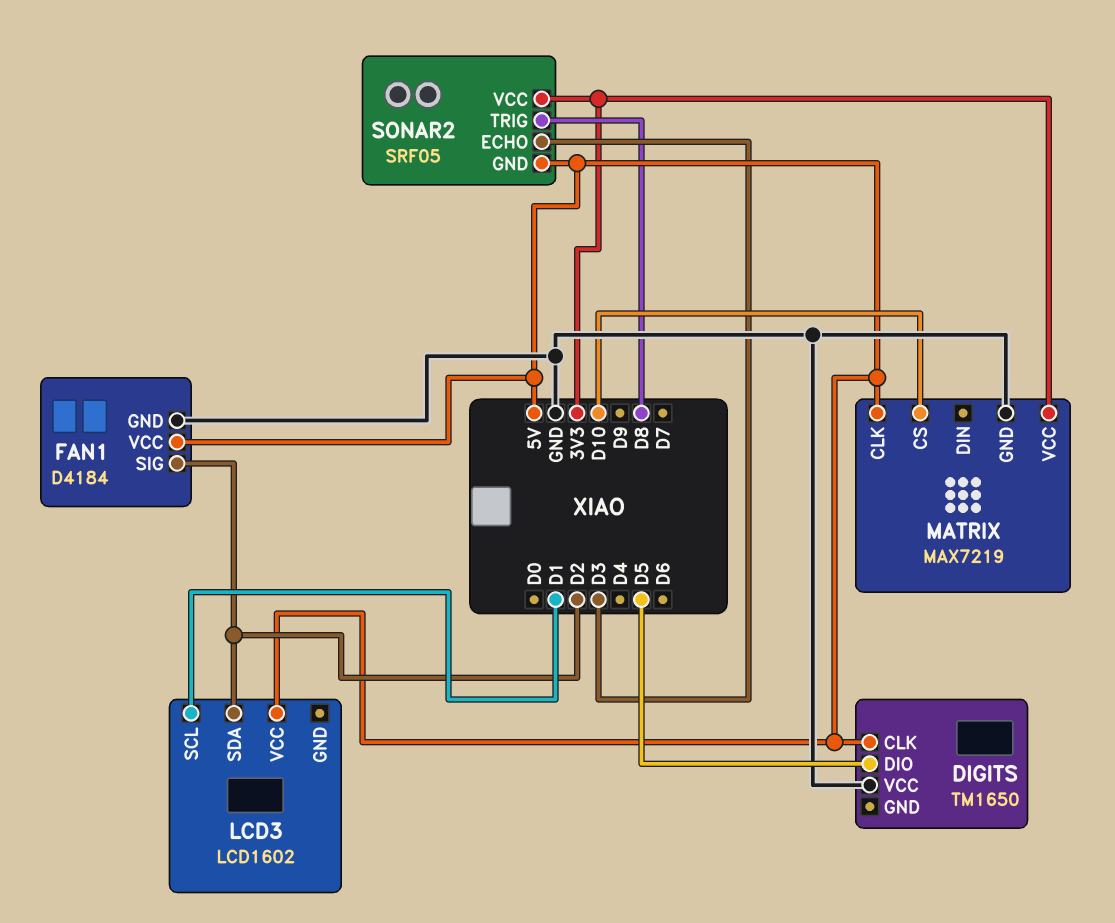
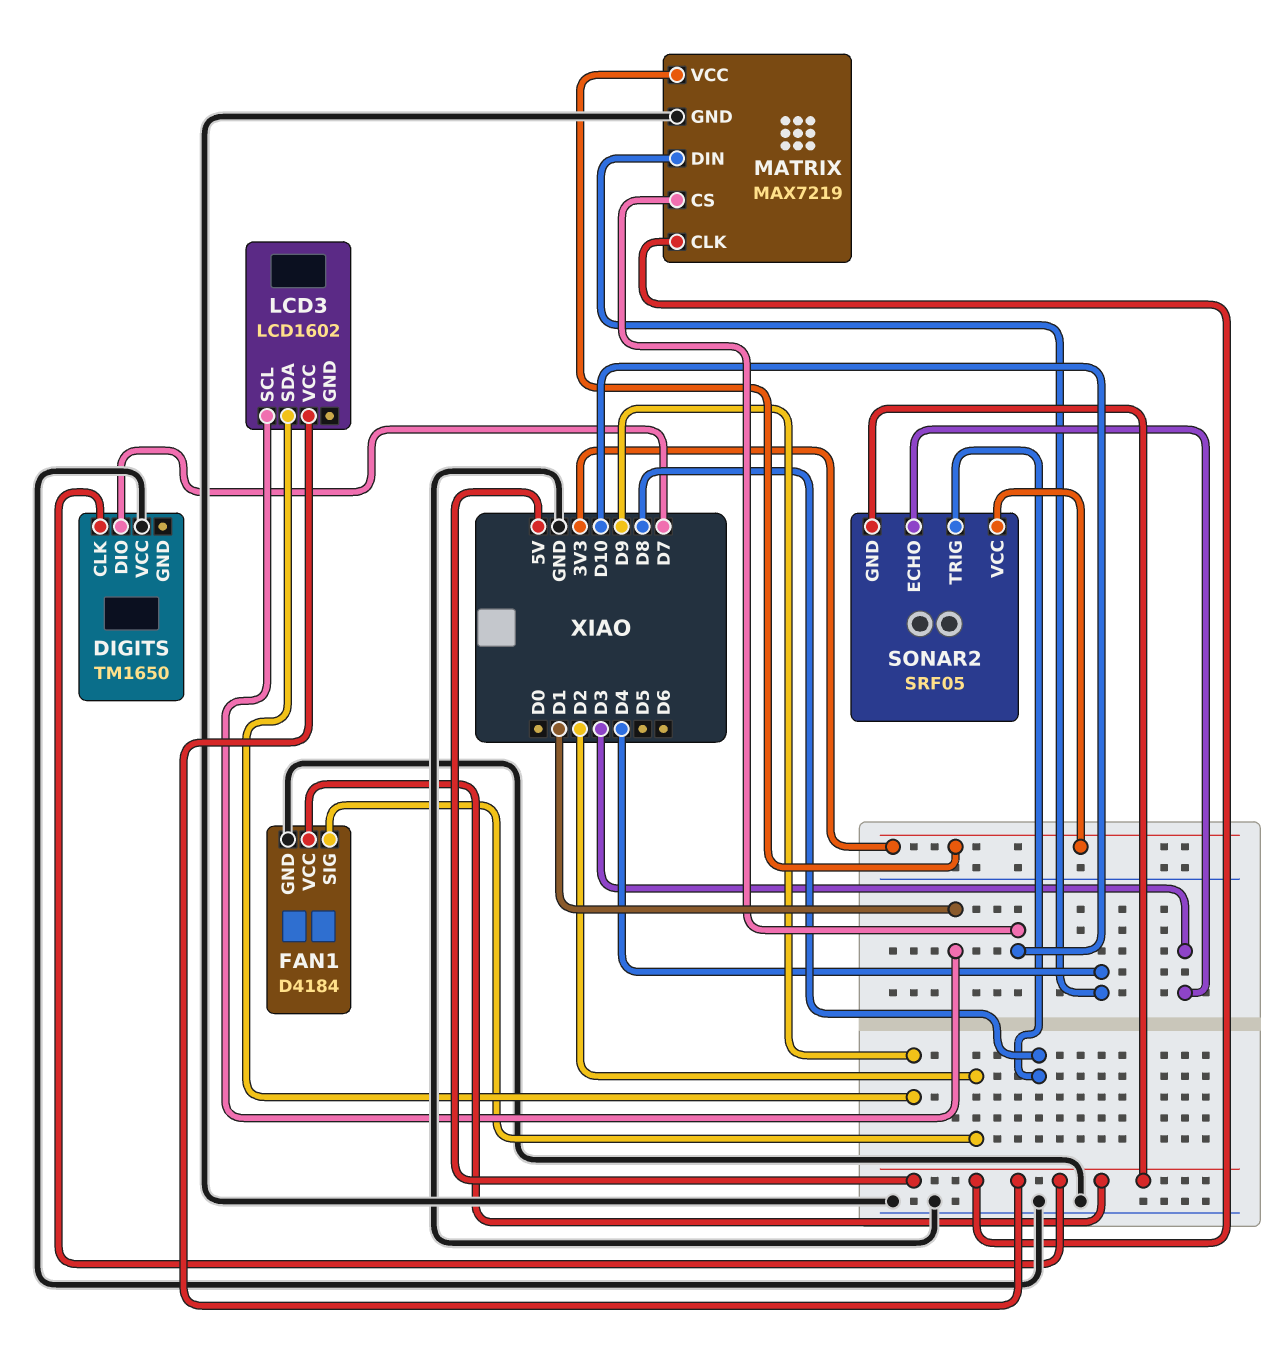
DIGITS pin DIO: D5 -> D7
LCD3 pin SDA: D2 -> D9
MATRIX pin DIN: none -> D4

